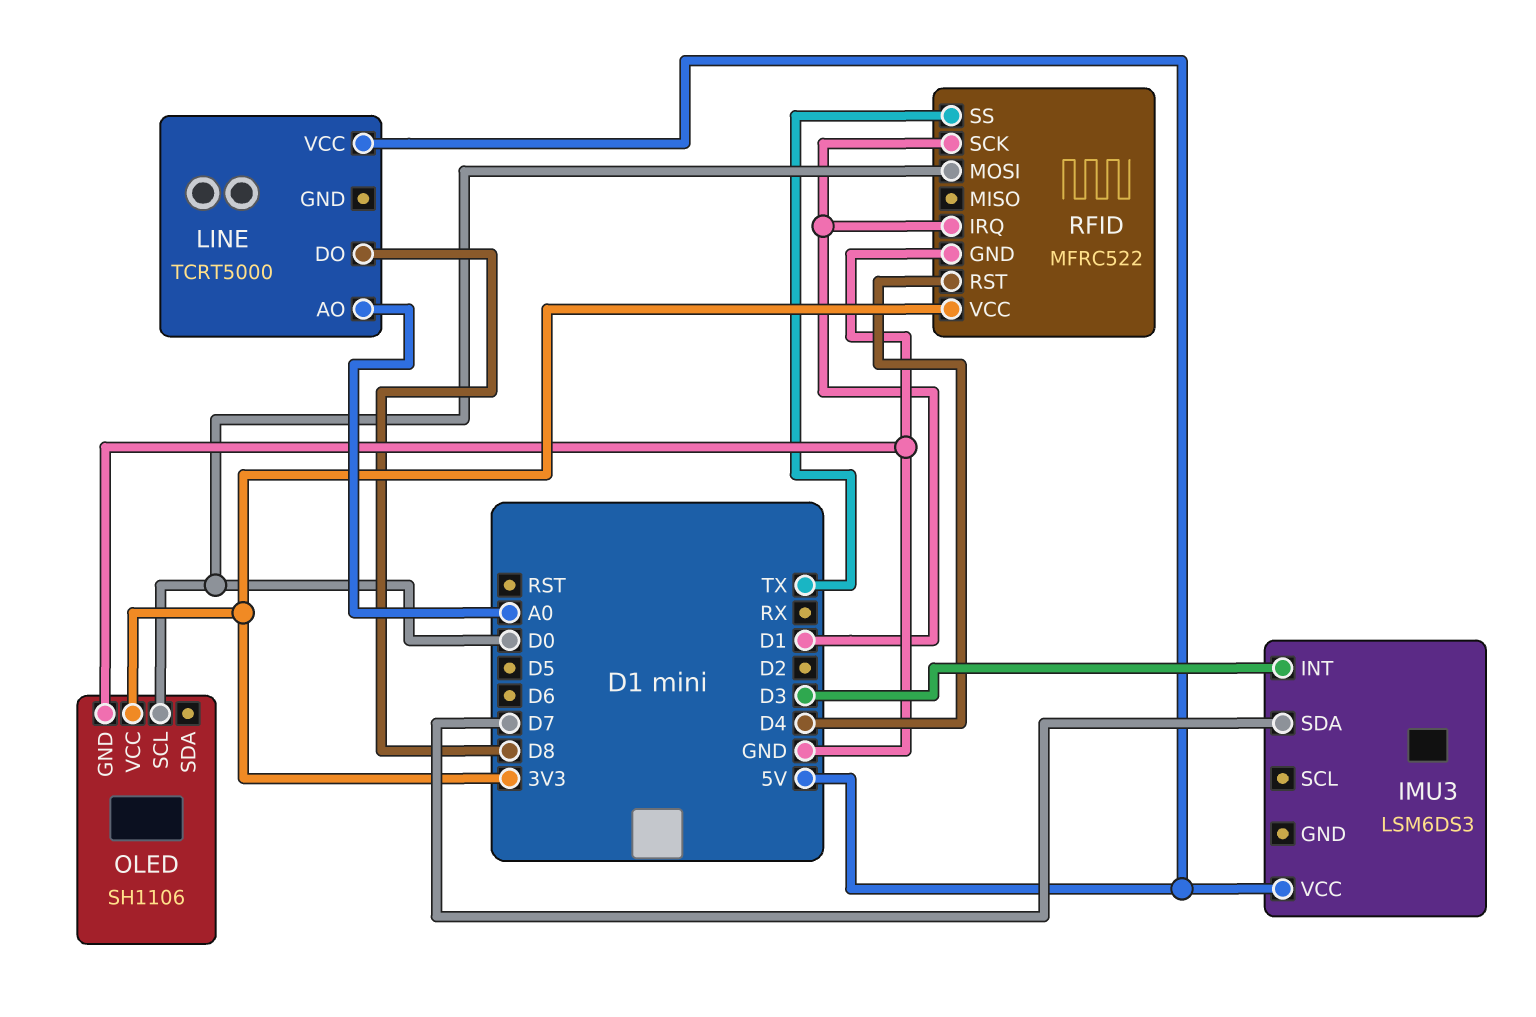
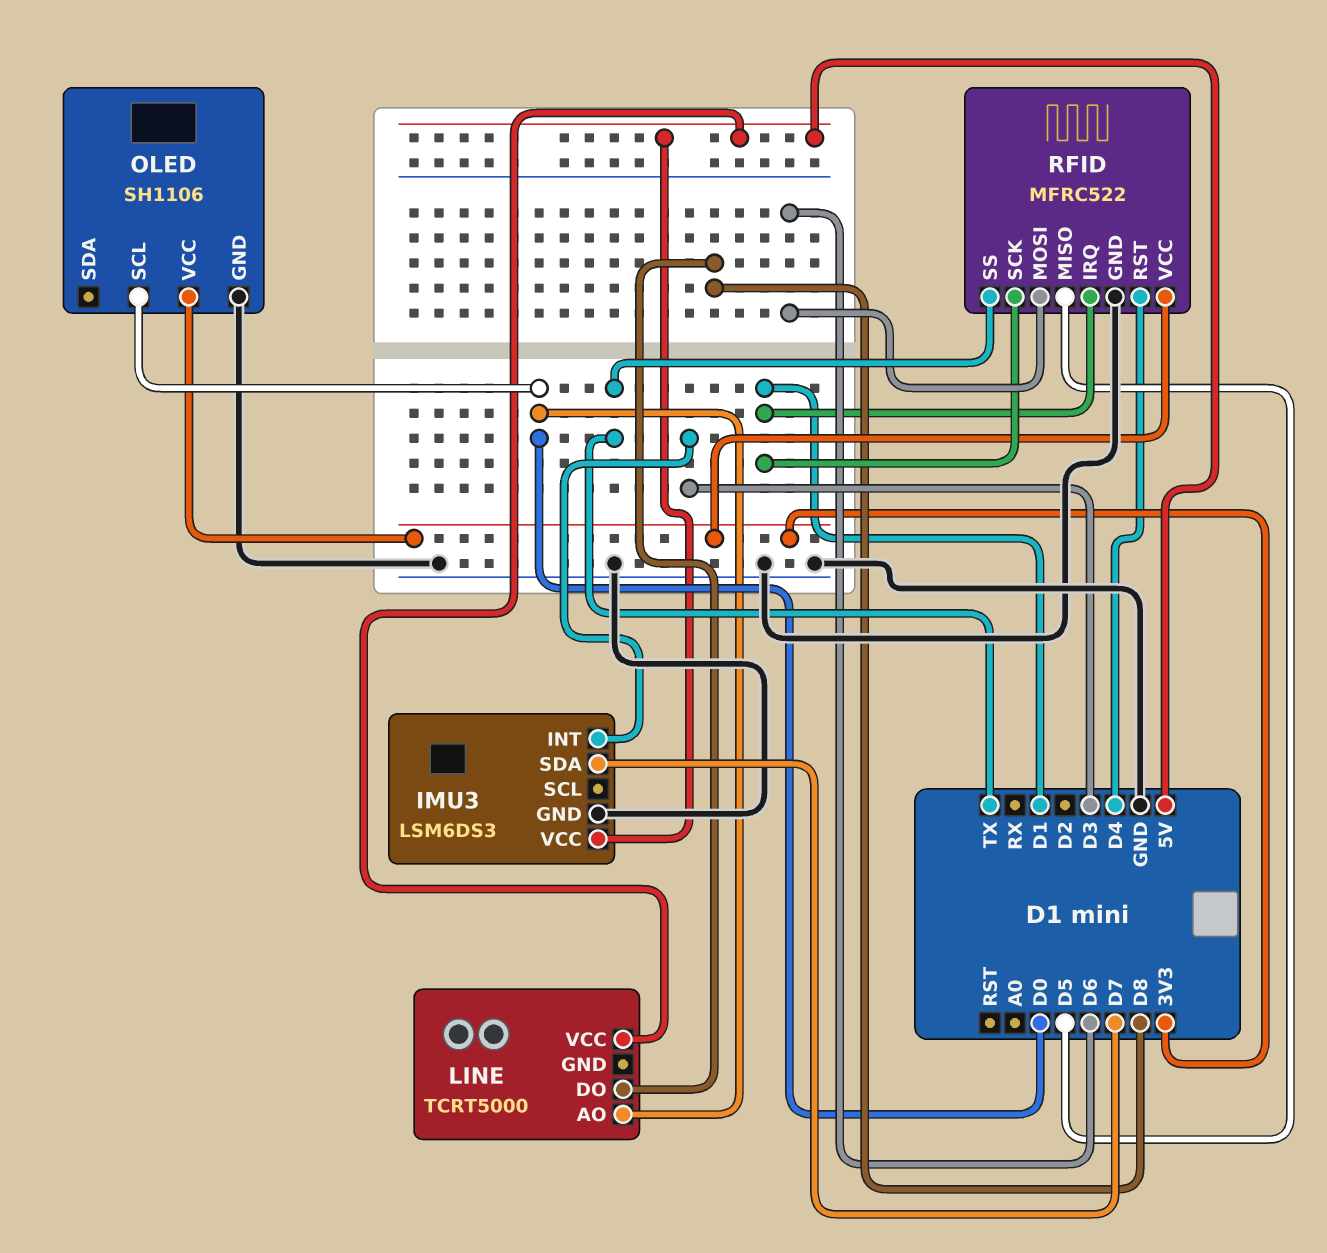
IMU3 pin GND: none -> GND
LINE pin AO: A0 -> D0
RFID pin MISO: none -> D5
RFID pin MOSI: D0 -> D6

